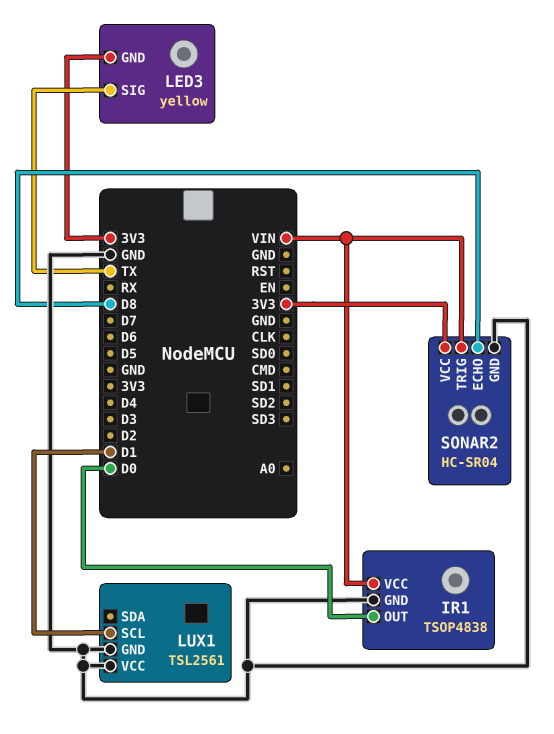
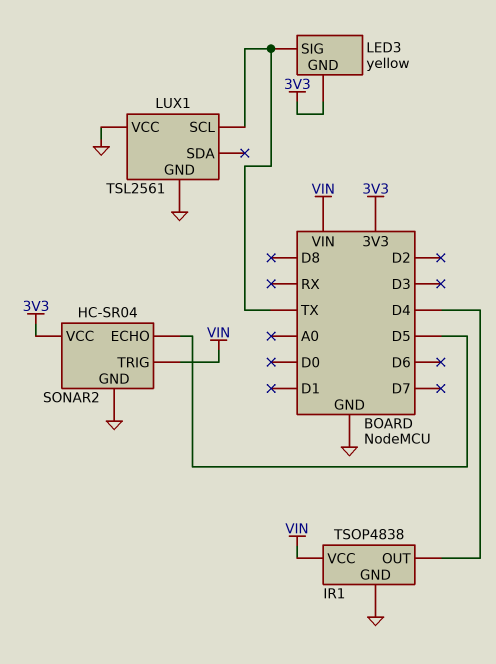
IR1 pin OUT: D0 -> D4
LUX1 pin SCL: D1 -> TX
SONAR2 pin ECHO: D8 -> D5

